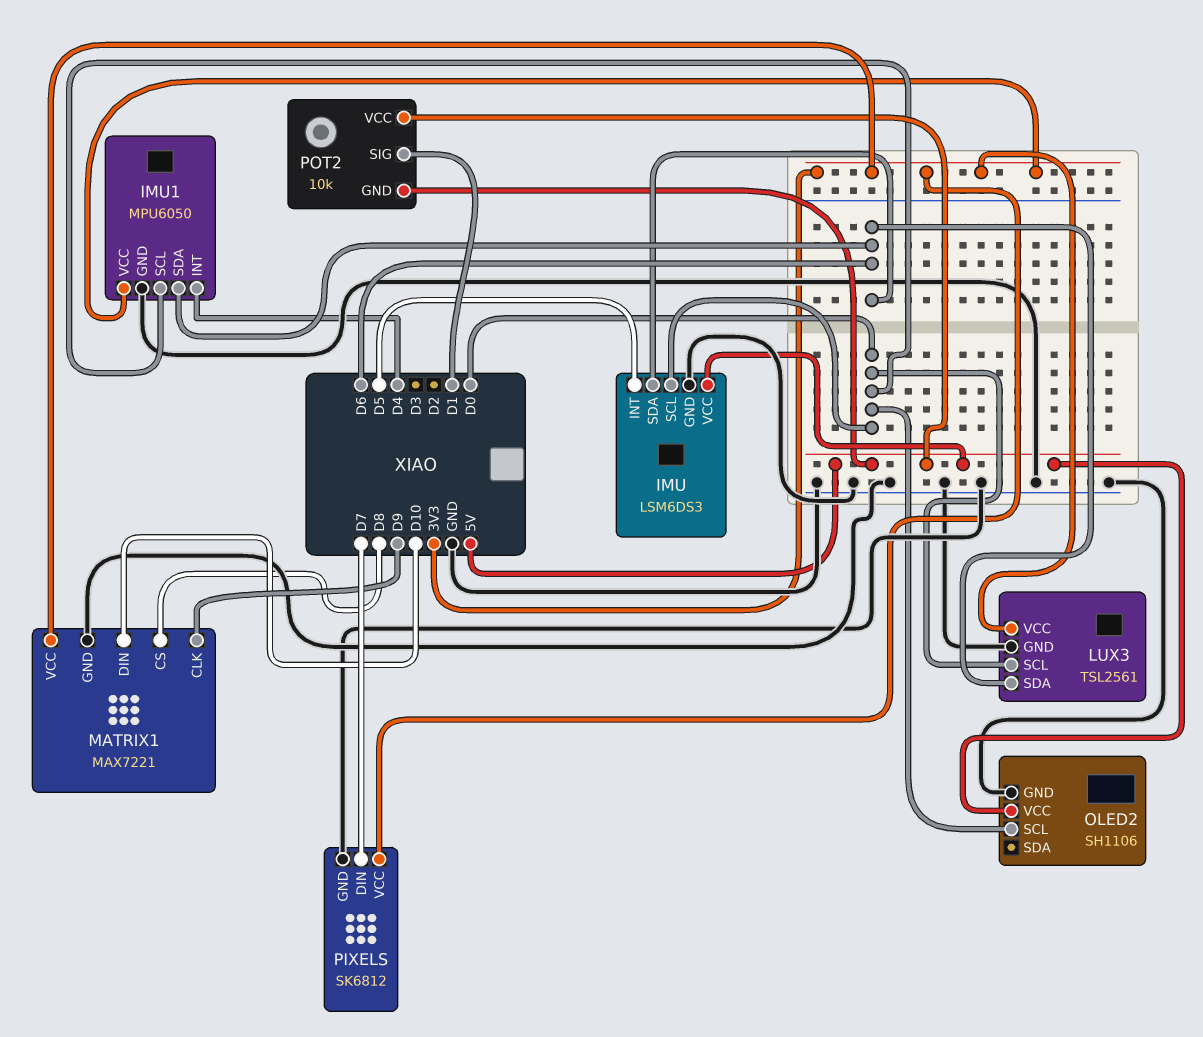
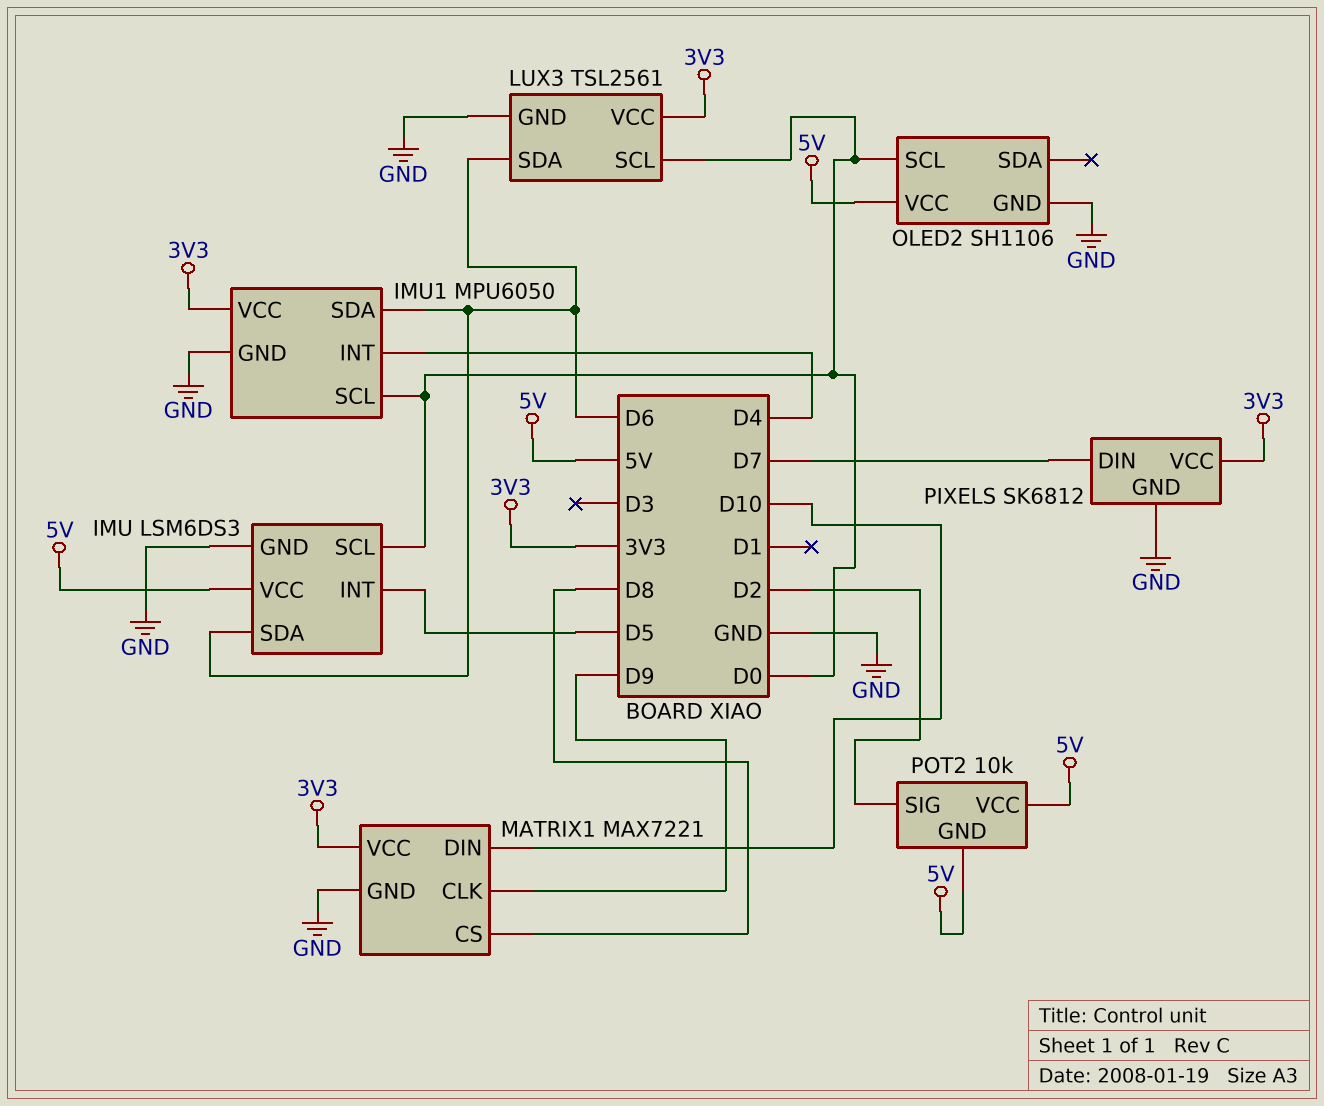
POT2 pin SIG: D1 -> D2

